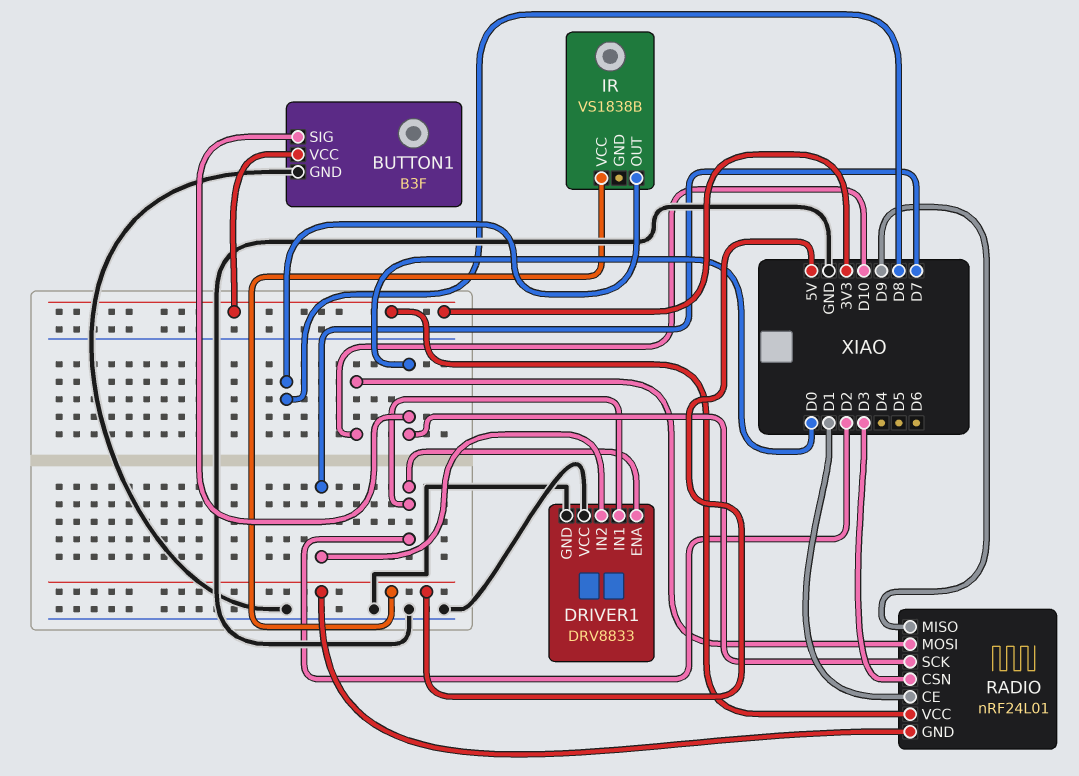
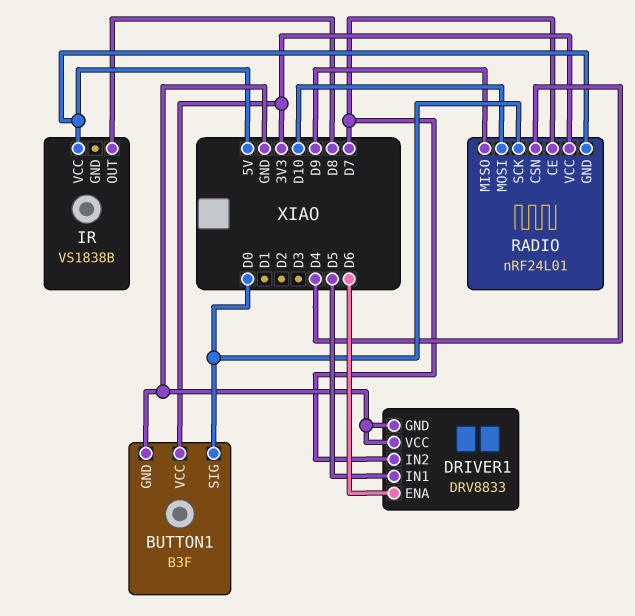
DRIVER1 pin ENA: D2 -> D6
DRIVER1 pin IN1: D2 -> D5
RADIO pin CE: D1 -> D7
RADIO pin CSN: D3 -> D4

